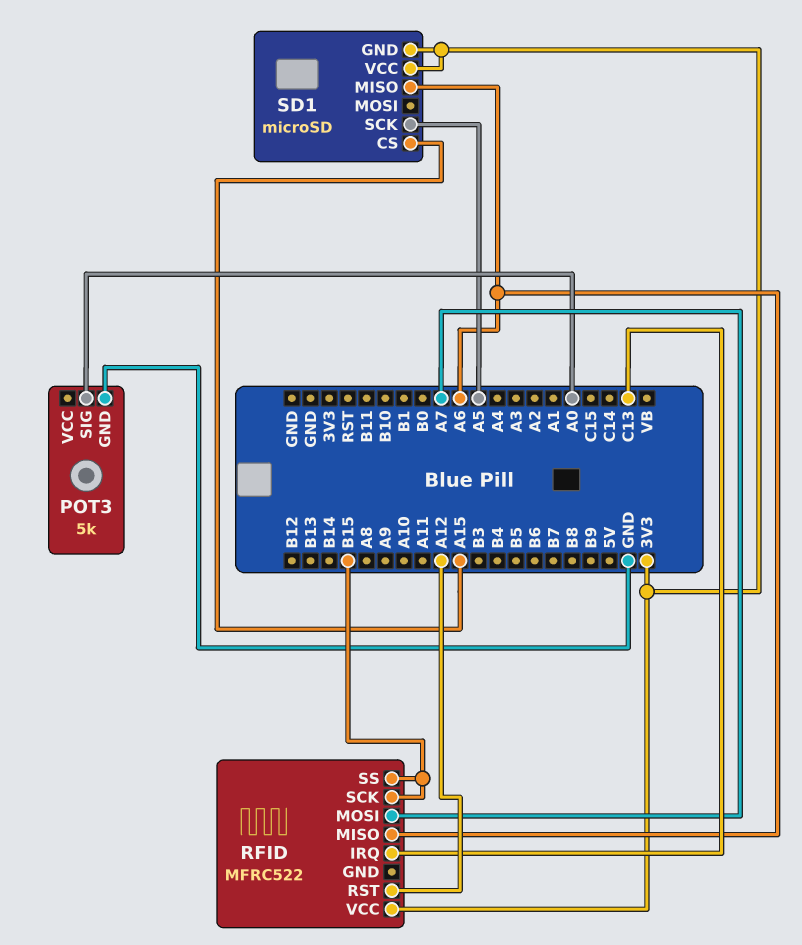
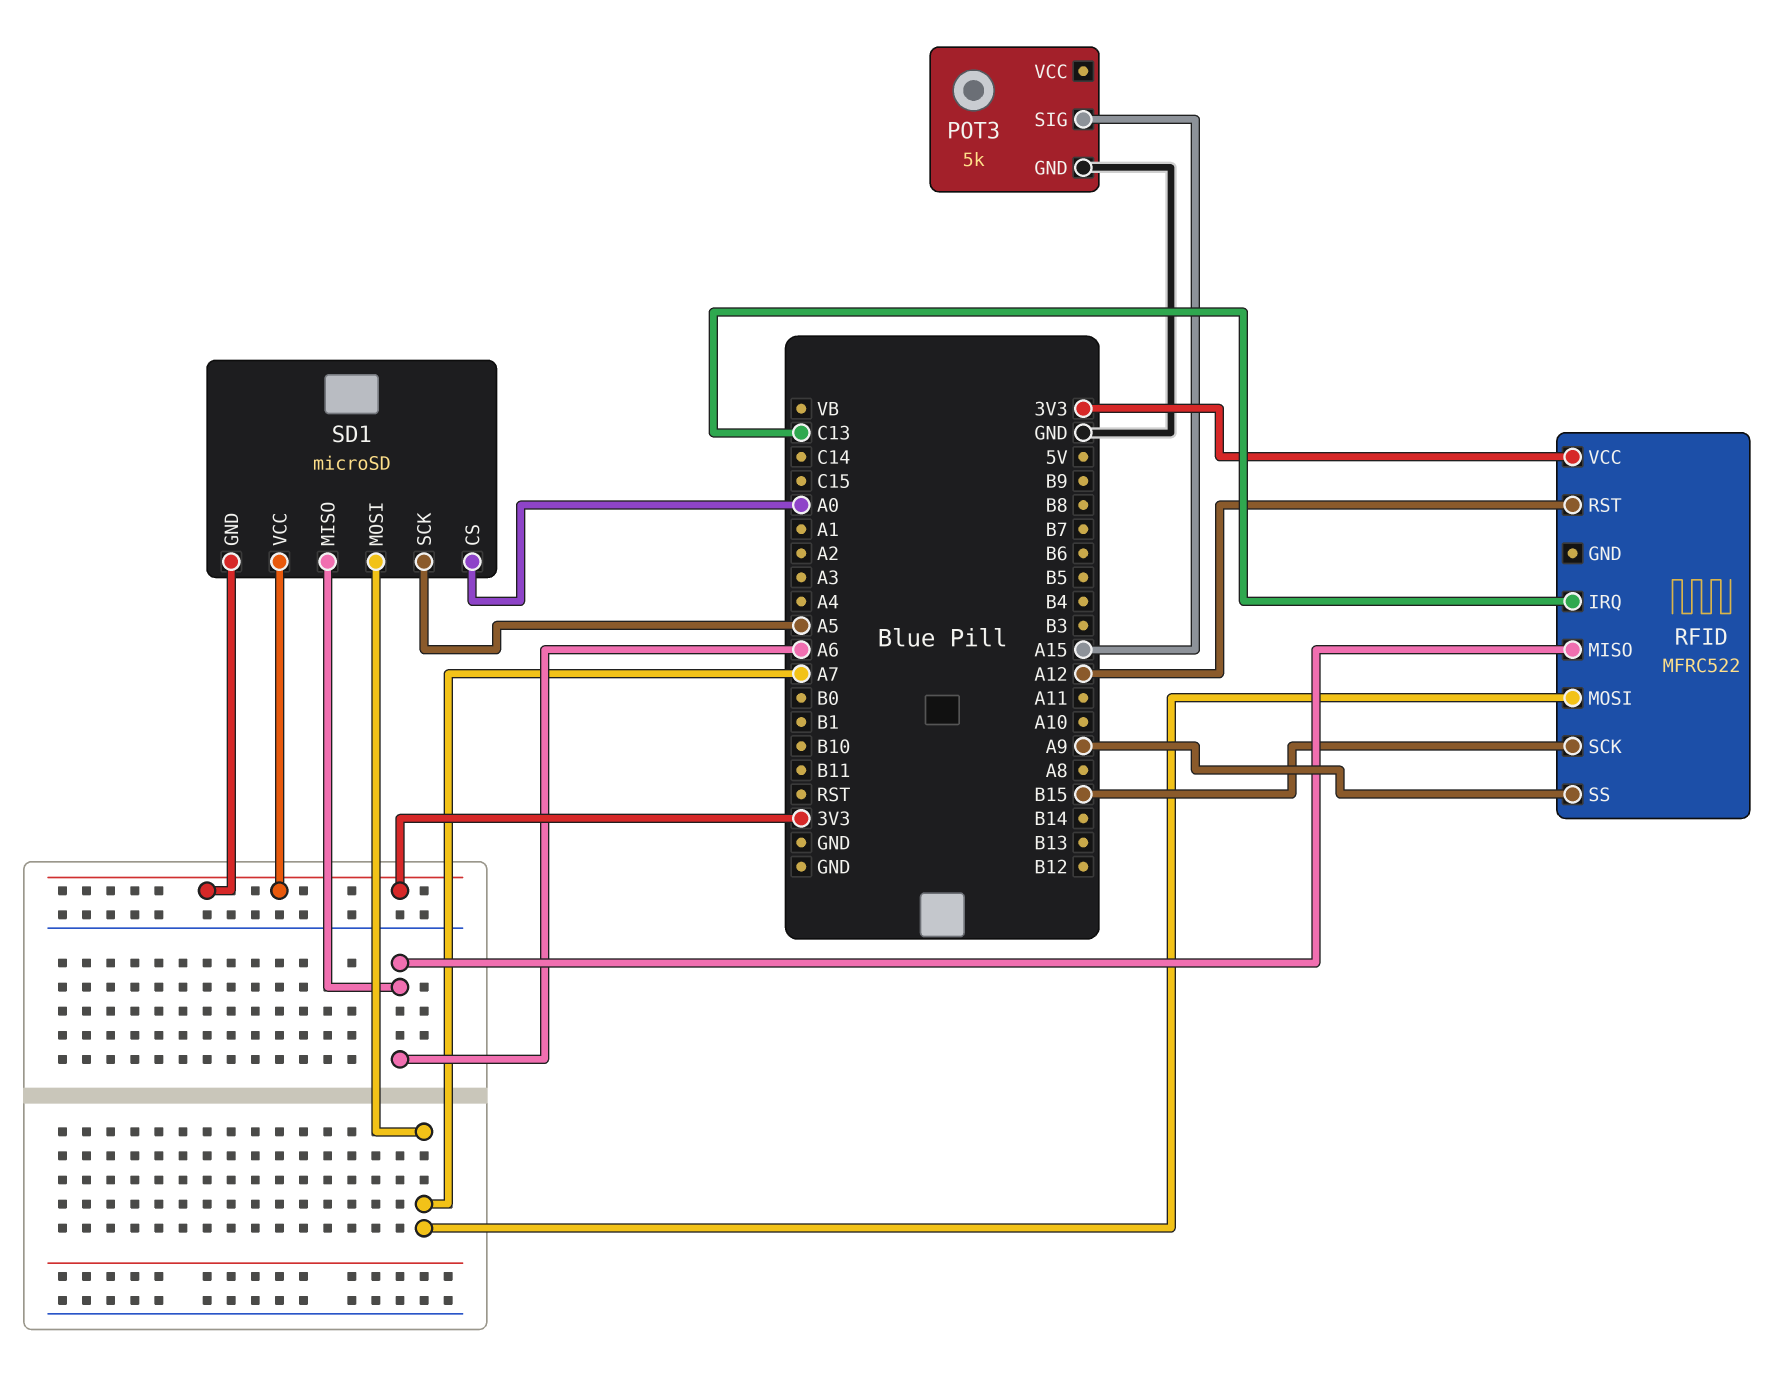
POT3 pin SIG: A0 -> A15
RFID pin SS: B15 -> A9
SD1 pin CS: A15 -> A0
SD1 pin MOSI: none -> A7

